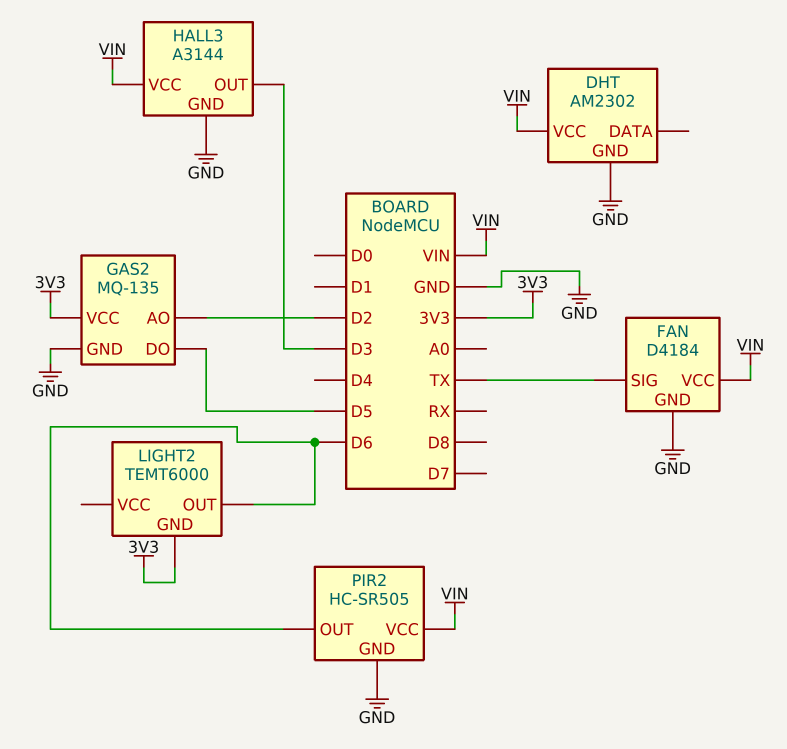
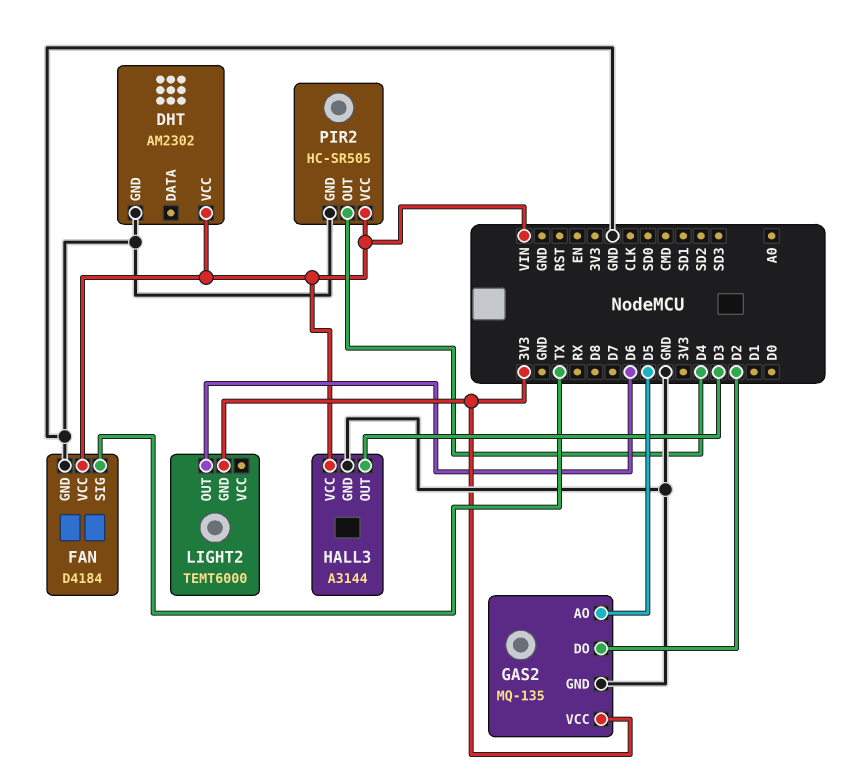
GAS2 pin AO: D2 -> D5
GAS2 pin DO: D5 -> D2
PIR2 pin OUT: D6 -> D4

